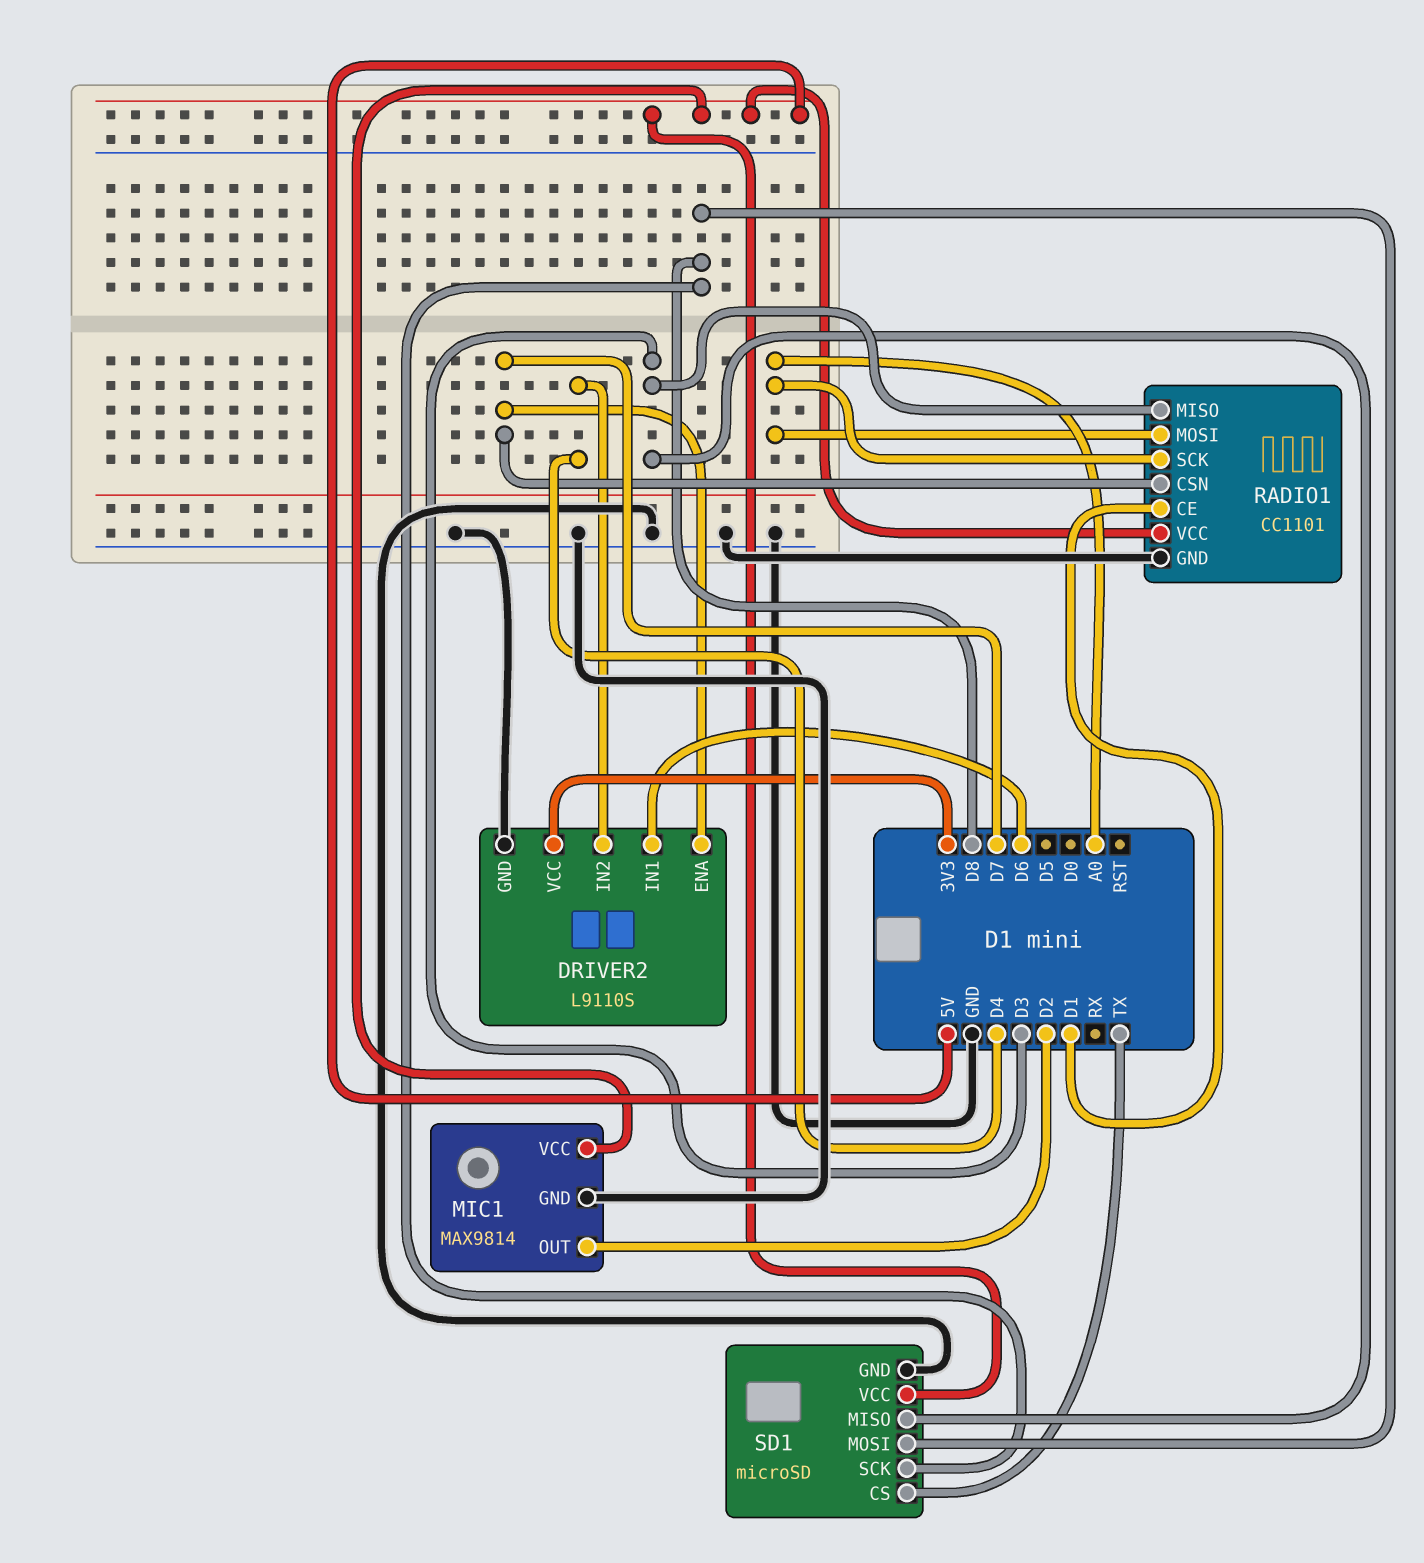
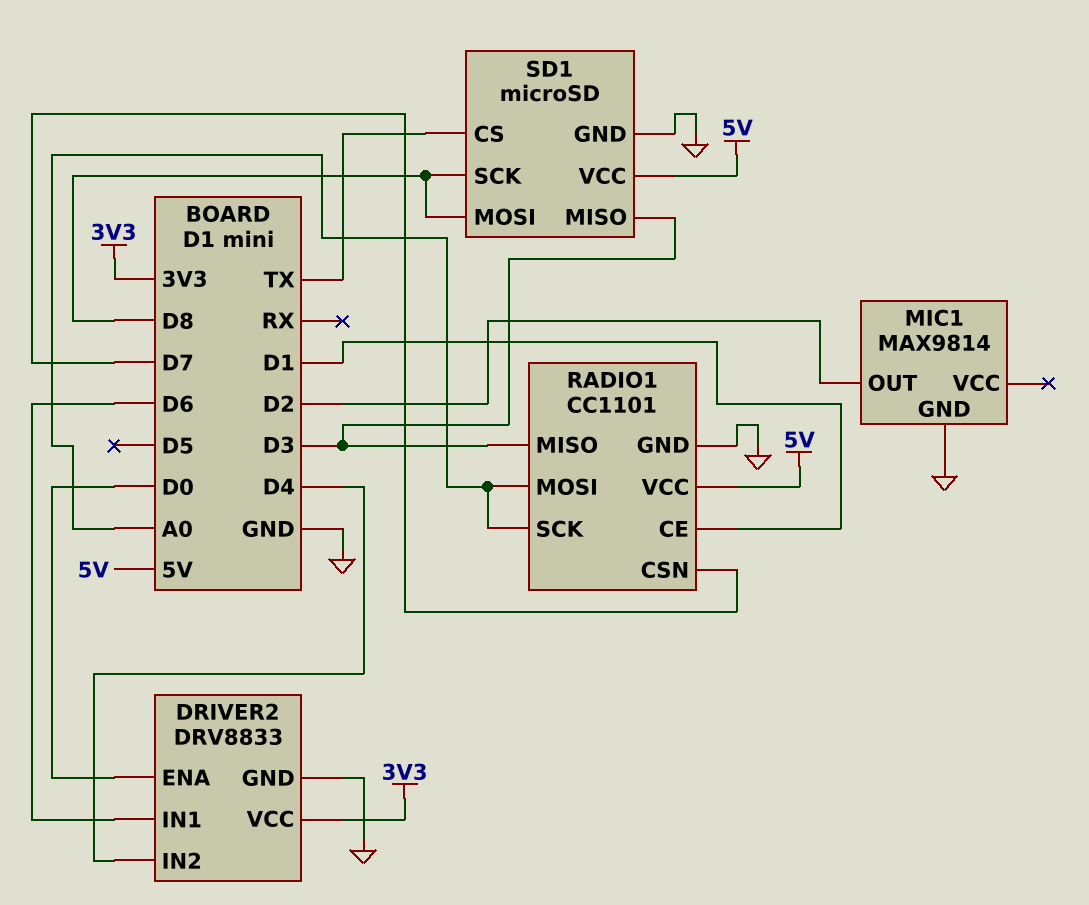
DRIVER2: L9110S -> DRV8833
DRIVER2 pin ENA: D7 -> D0
MIC1 pin VCC: 5V -> none

